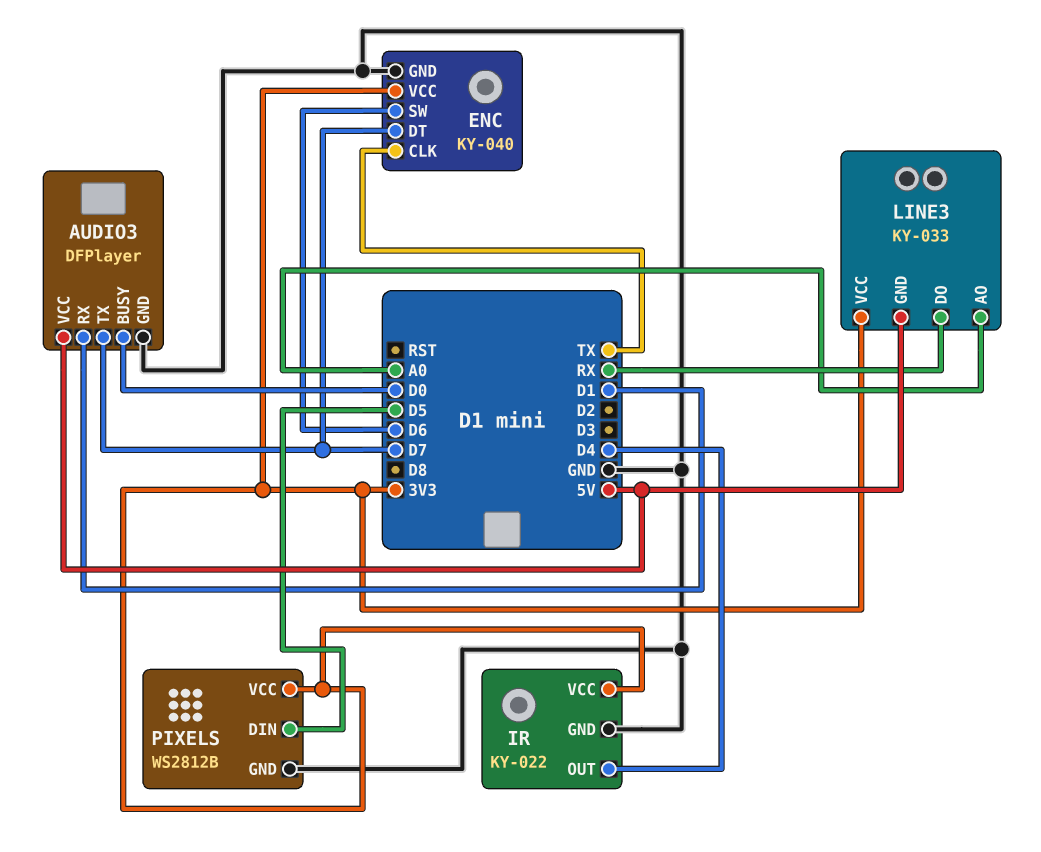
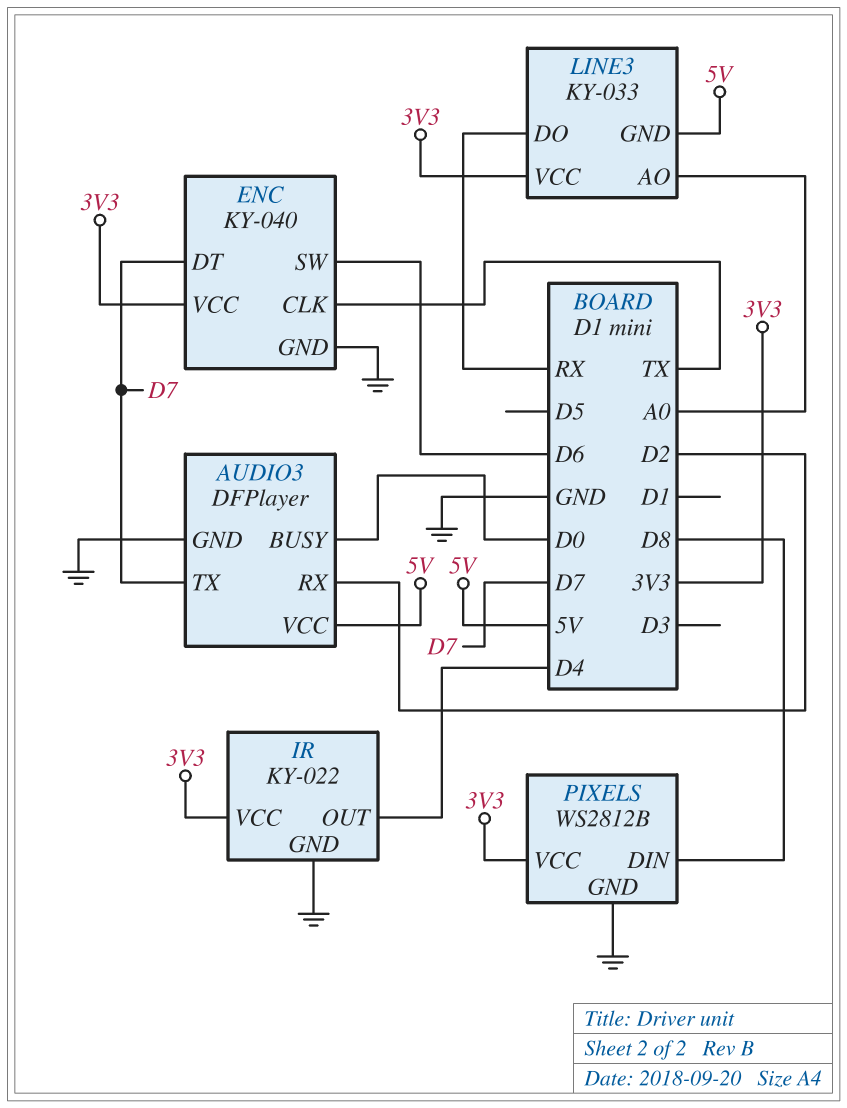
AUDIO3 pin RX: D1 -> D2
PIXELS pin DIN: D5 -> D8

